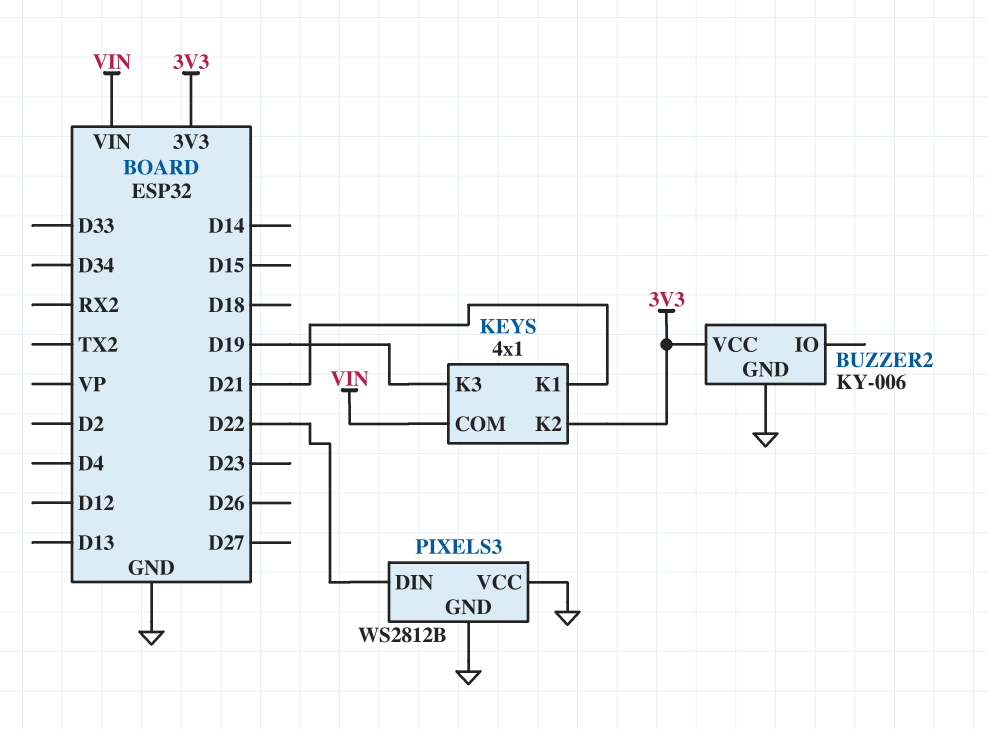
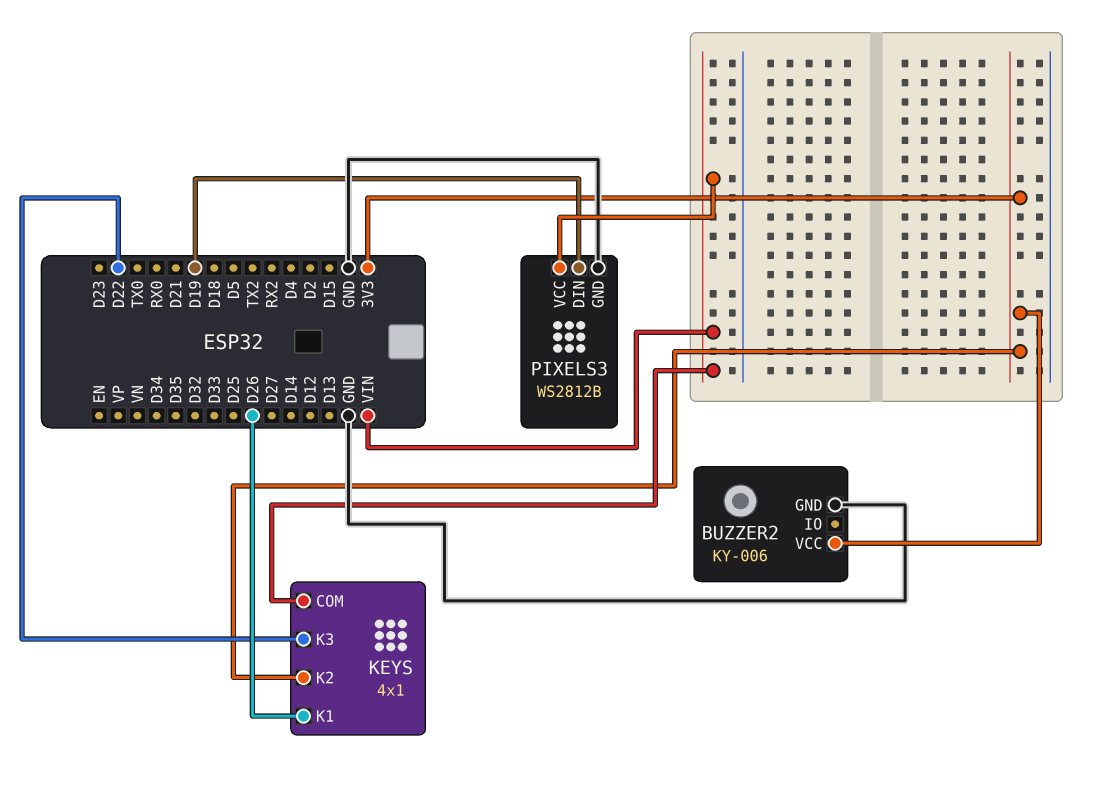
KEYS pin K1: D21 -> D26
KEYS pin K3: D19 -> D22
PIXELS3 pin DIN: D22 -> D19
PIXELS3 pin VCC: GND -> VIN

